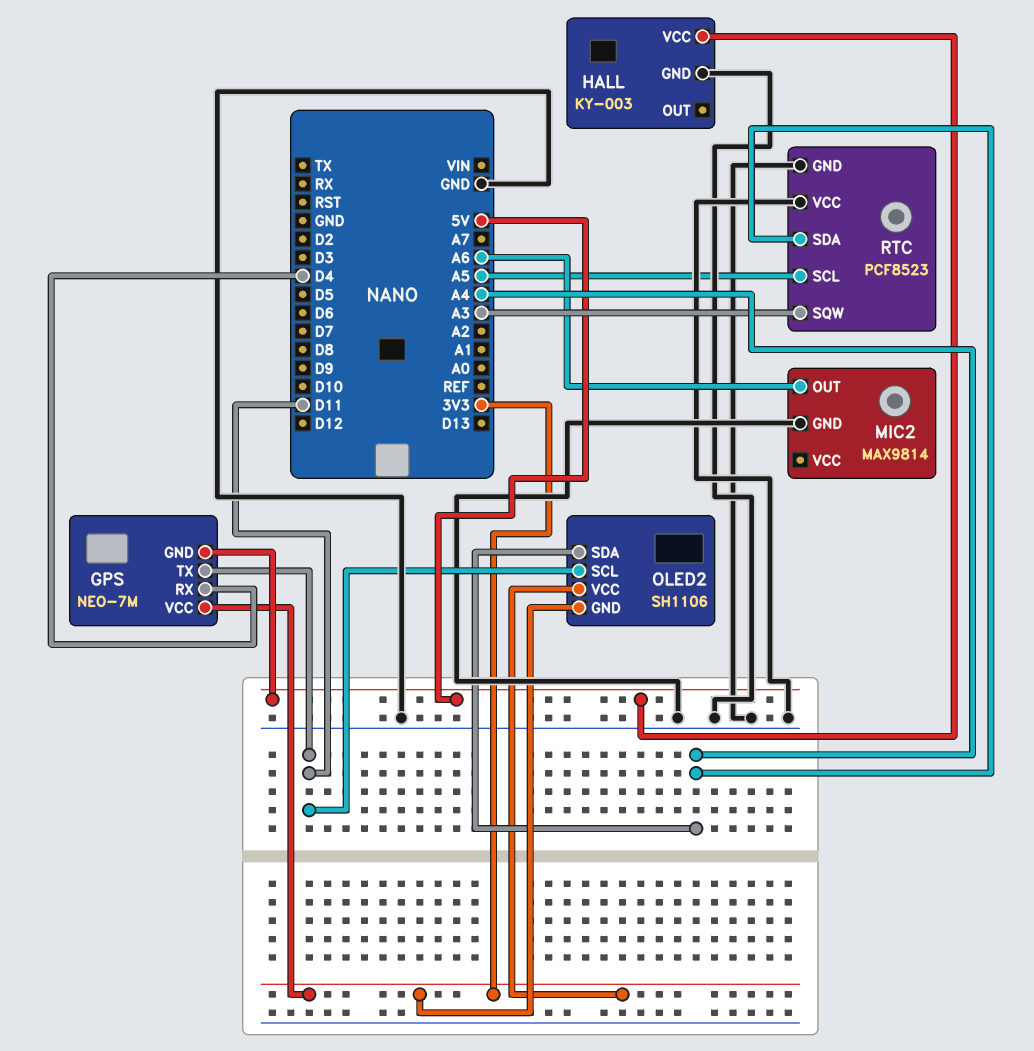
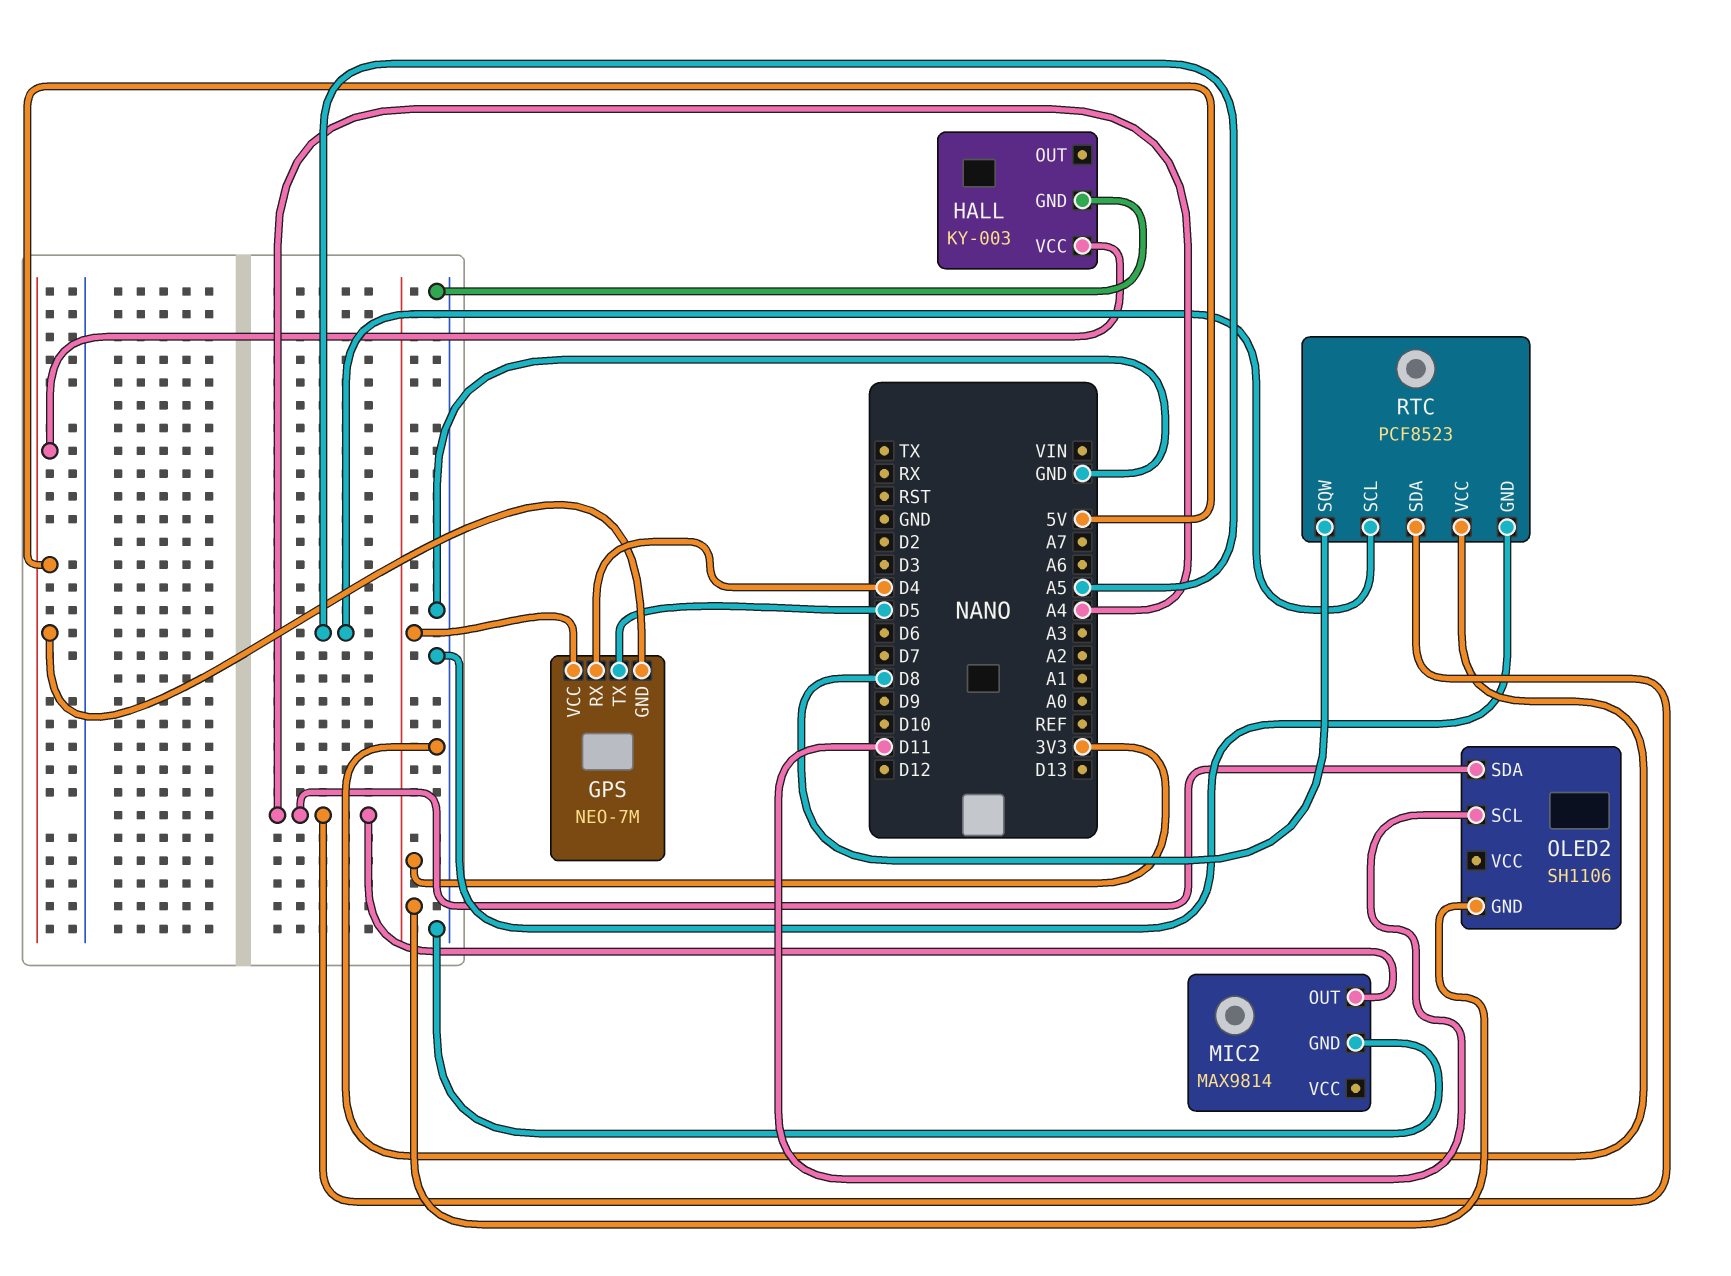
GPS pin TX: D11 -> D5
MIC2 pin OUT: A6 -> A4
OLED2 pin VCC: 3V3 -> none
RTC pin SQW: A3 -> D8

